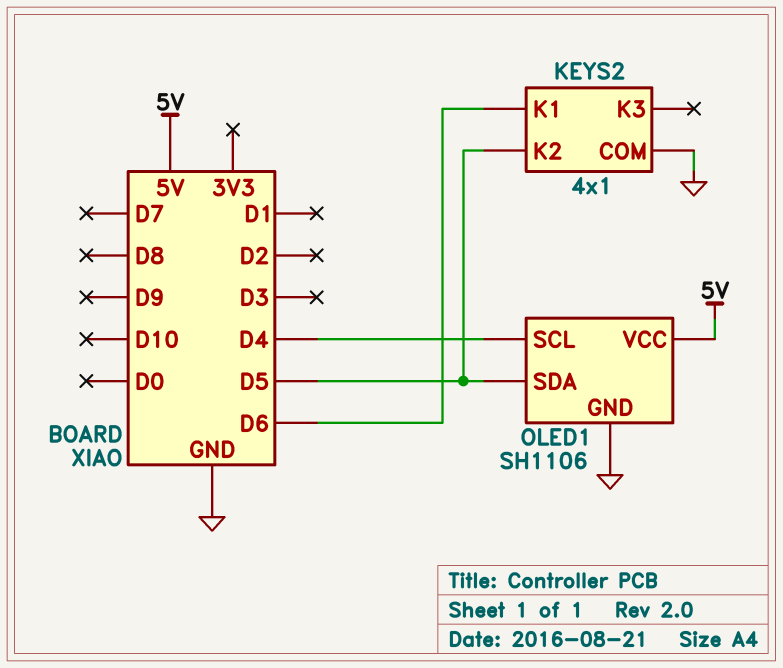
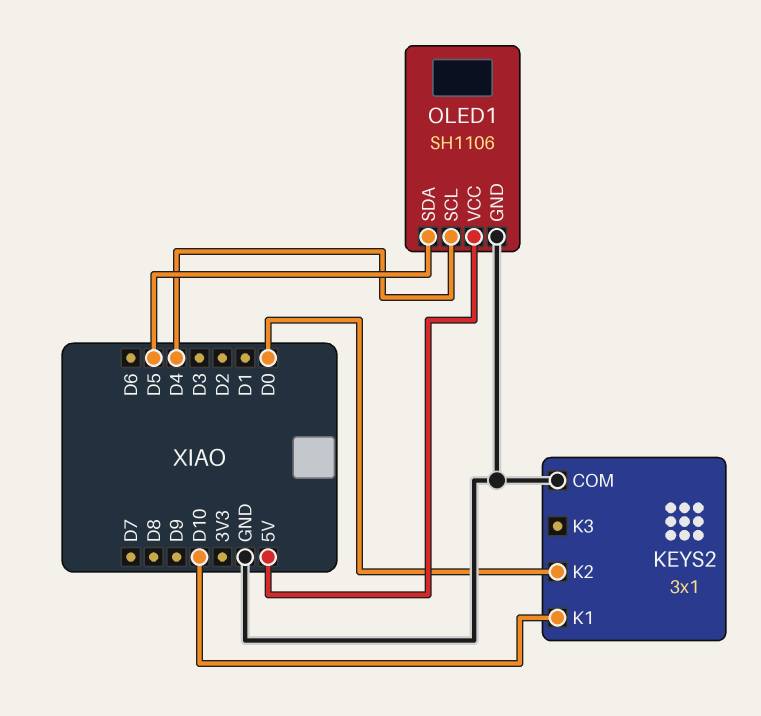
KEYS2: 4x1 -> 3x1
KEYS2 pin K1: D6 -> D10
KEYS2 pin K2: D5 -> D0

